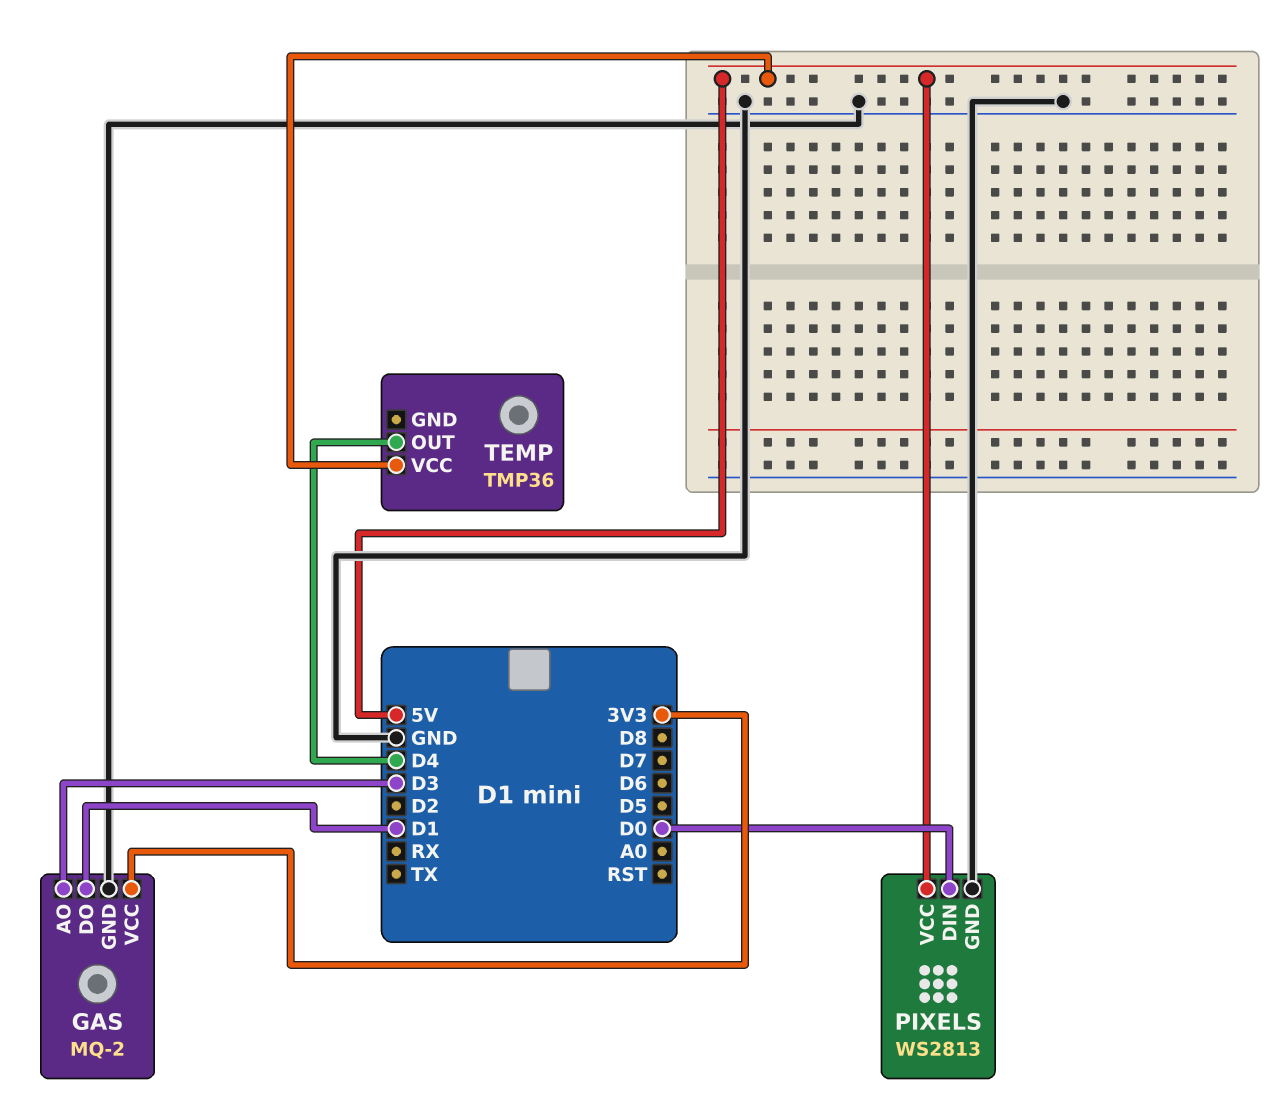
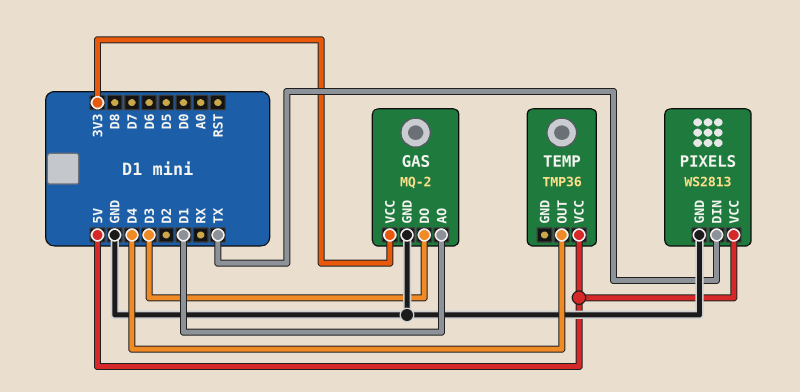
GAS pin AO: D3 -> D1
GAS pin DO: D1 -> D3
PIXELS pin DIN: D0 -> TX

